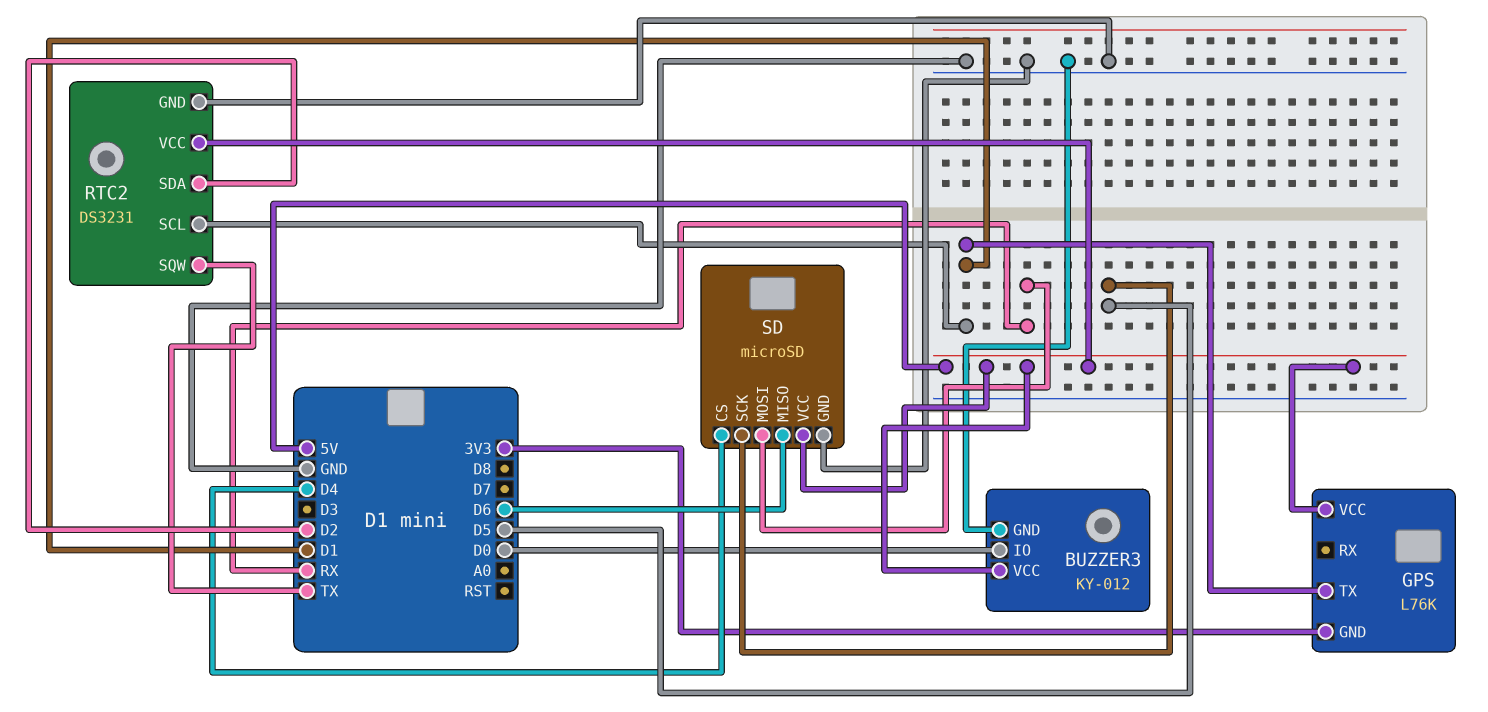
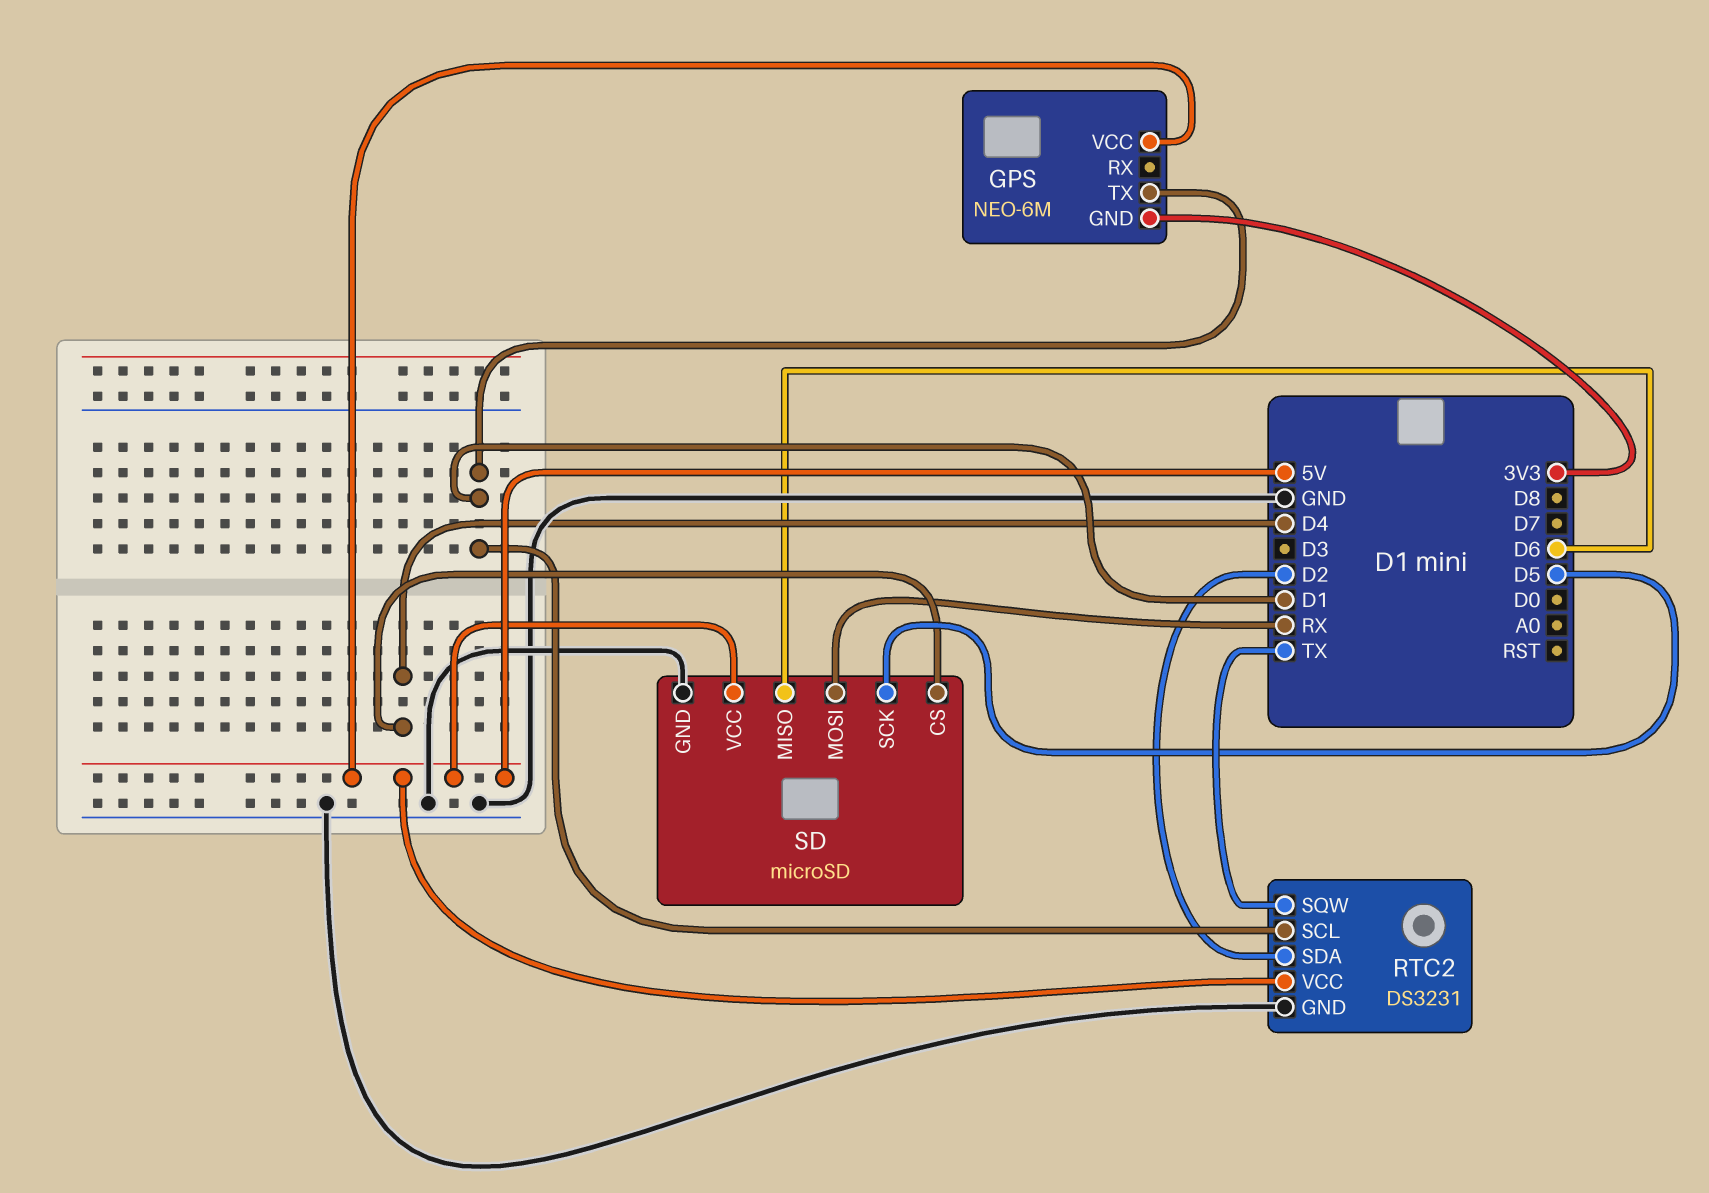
BUZZER3: KY-012 -> none
BUZZER3 pin GND: GND -> none
BUZZER3 pin IO: D0 -> none
BUZZER3 pin VCC: 5V -> none
GPS: L76K -> NEO-6M

